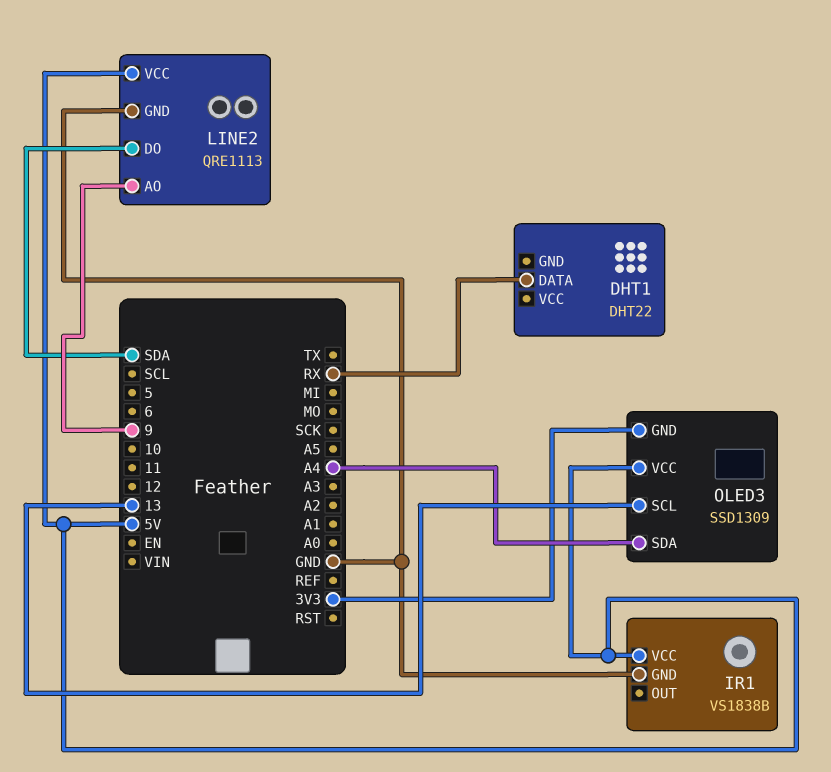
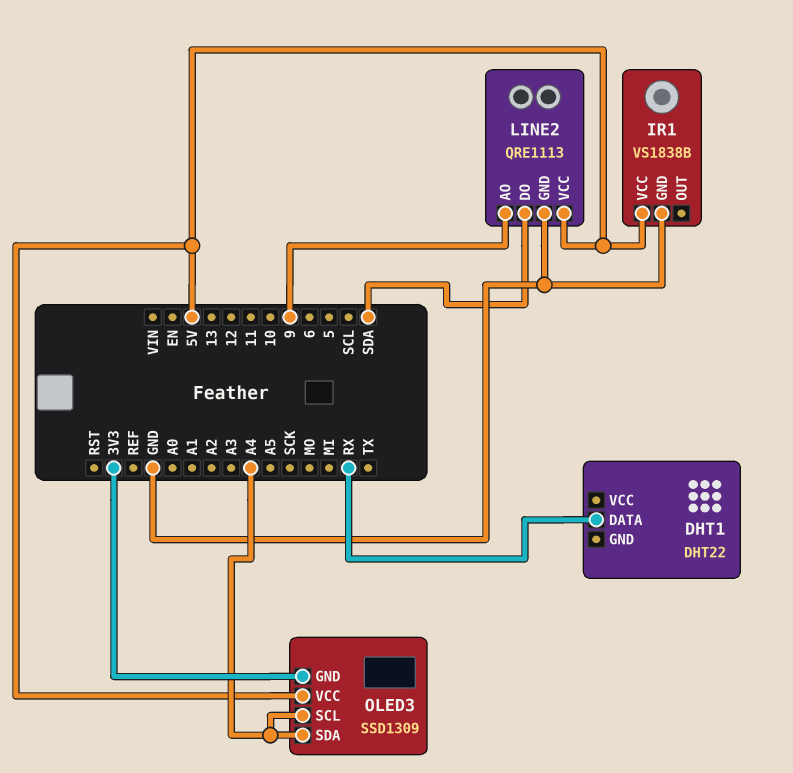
OLED3 pin SCL: 13 -> A4

